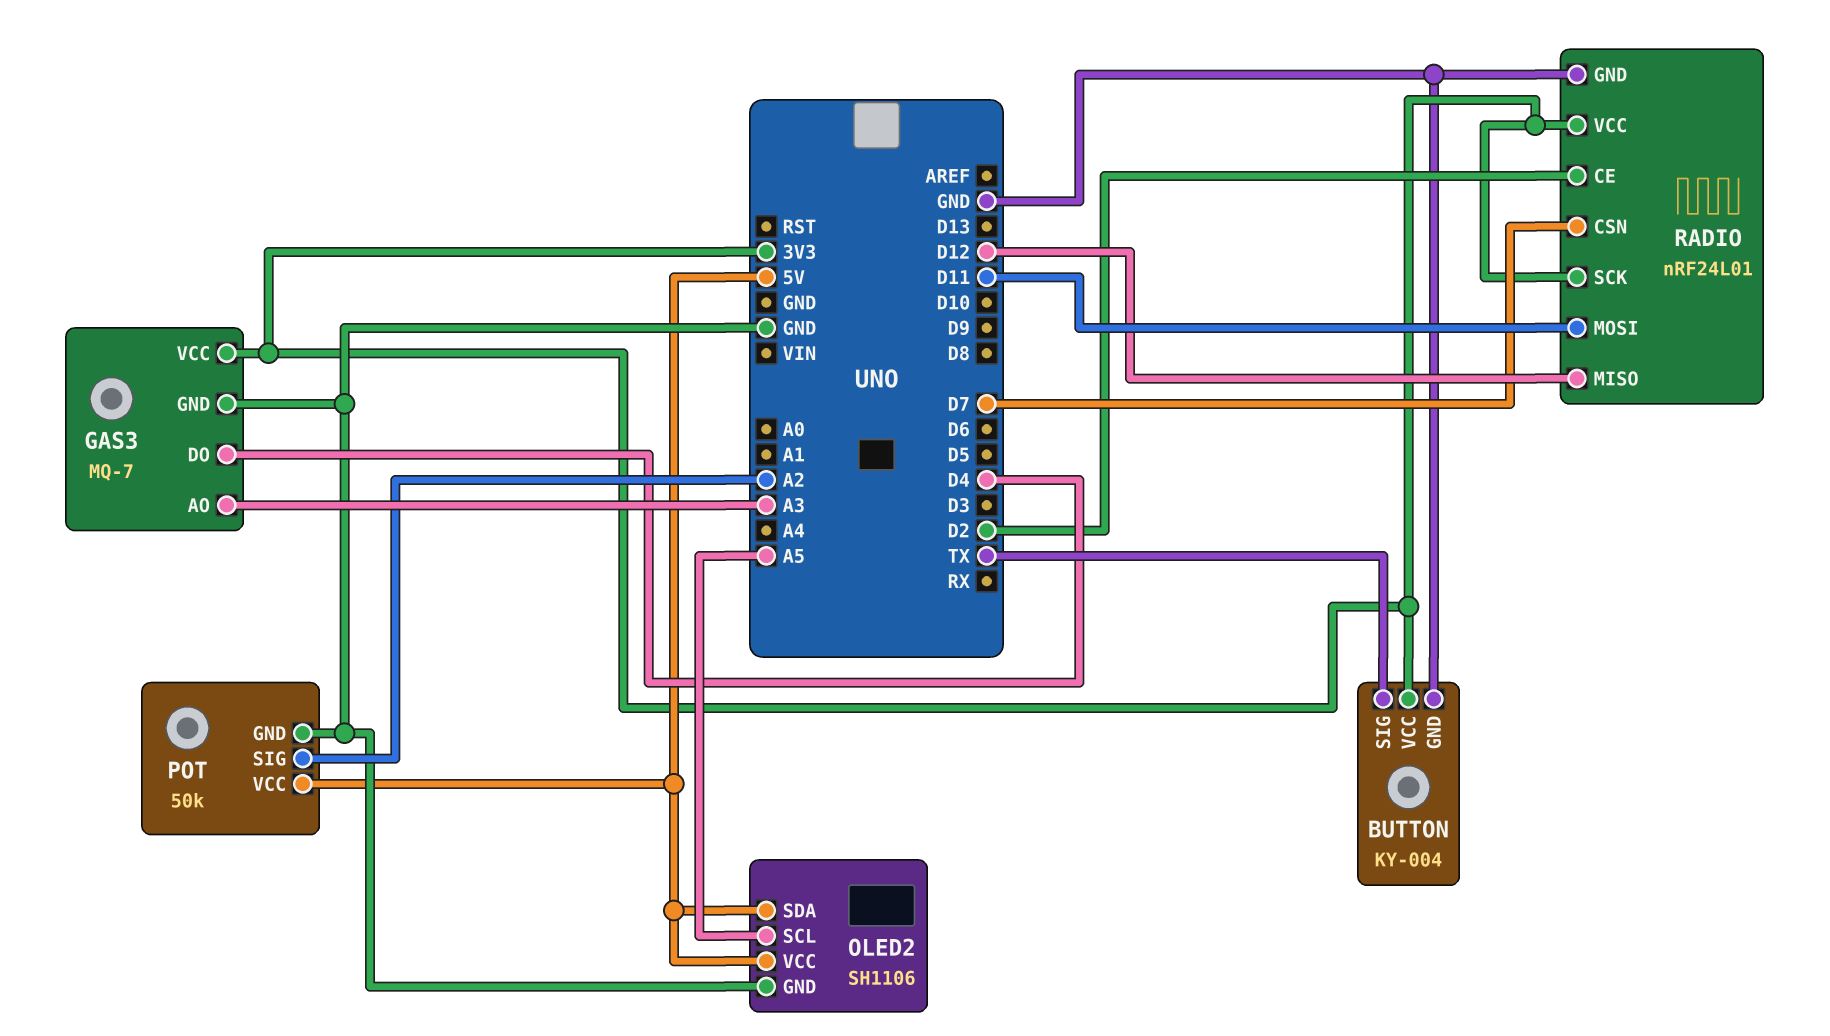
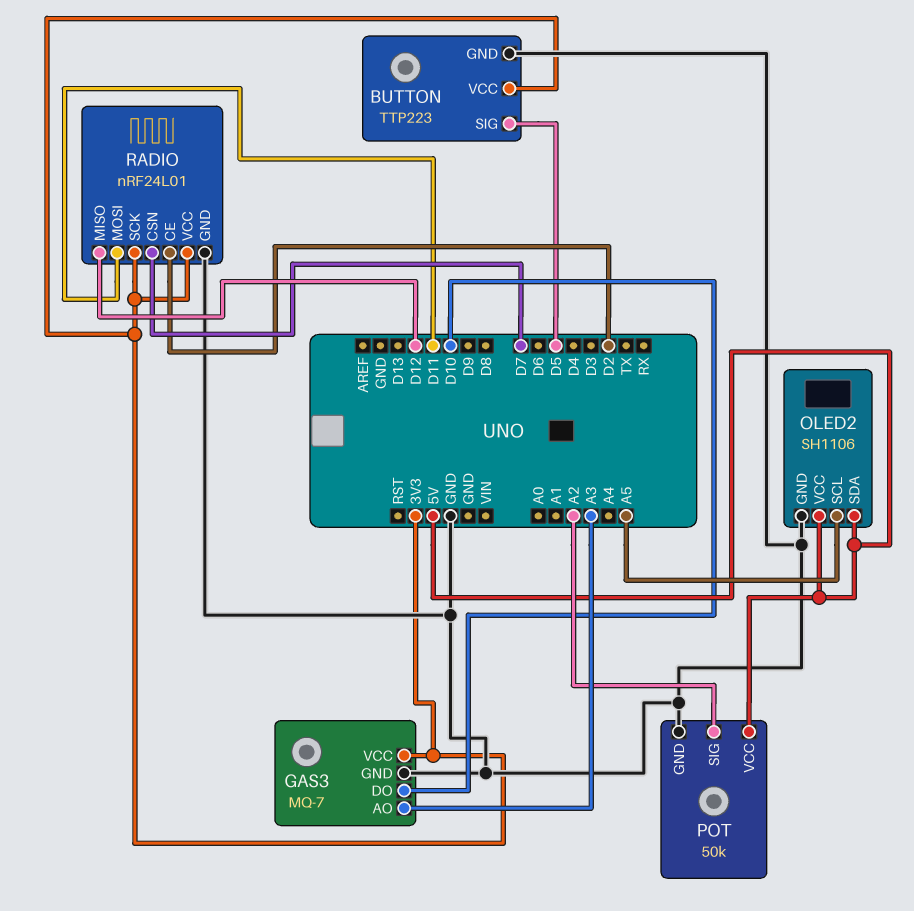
BUTTON: KY-004 -> TTP223
BUTTON pin SIG: TX -> D5
GAS3 pin DO: D4 -> D10

